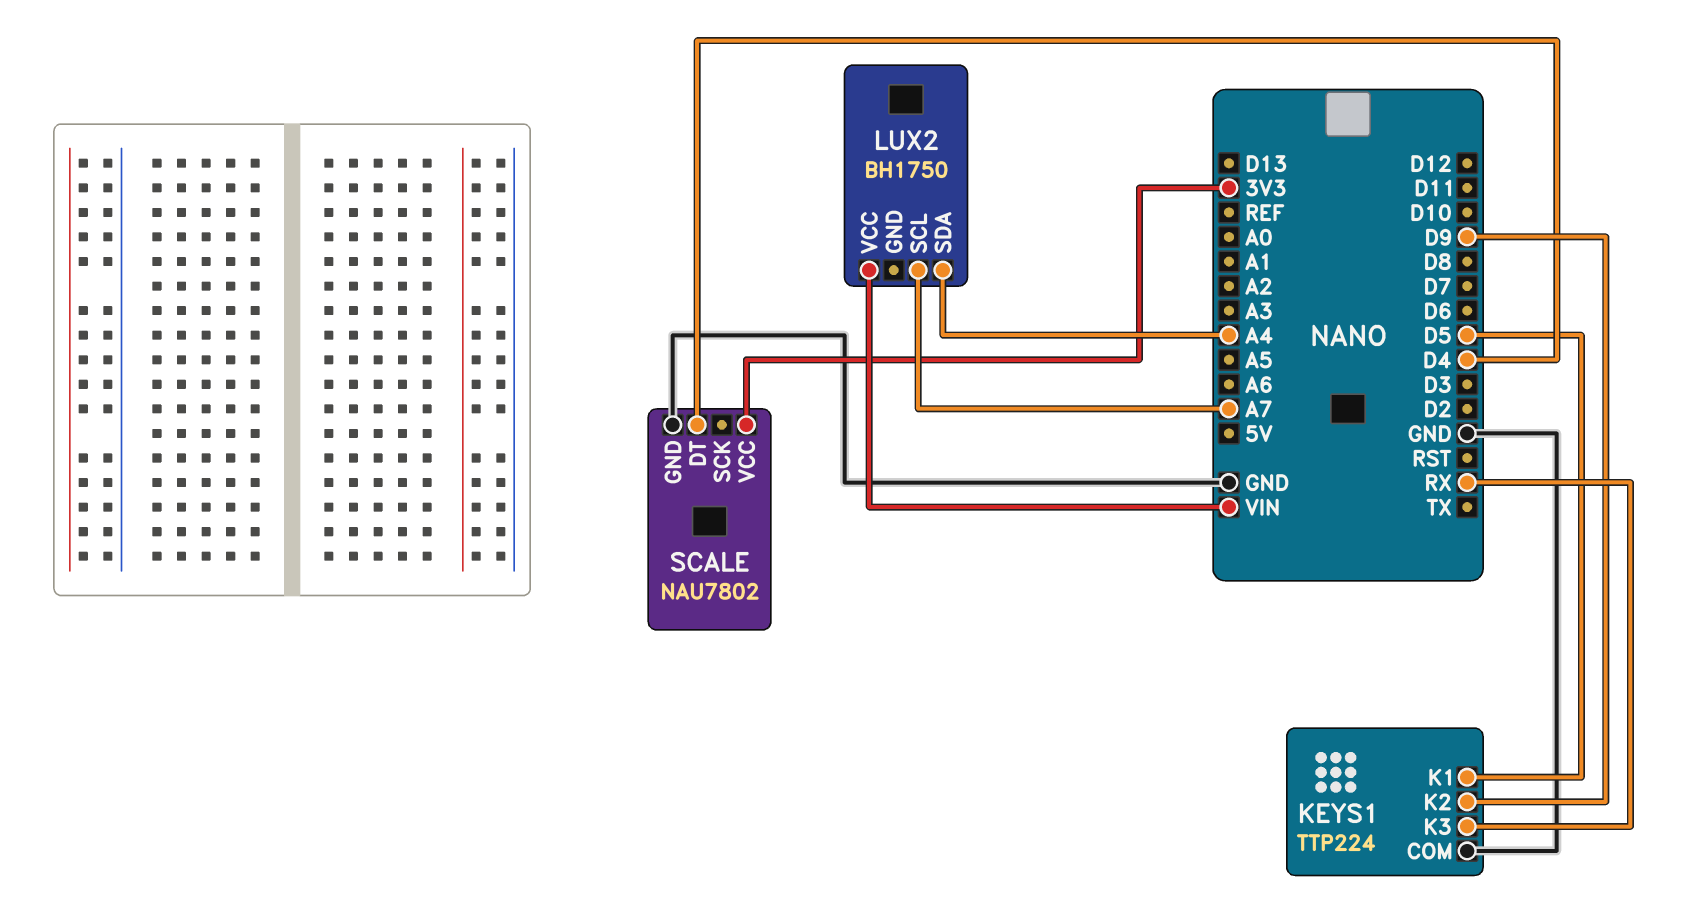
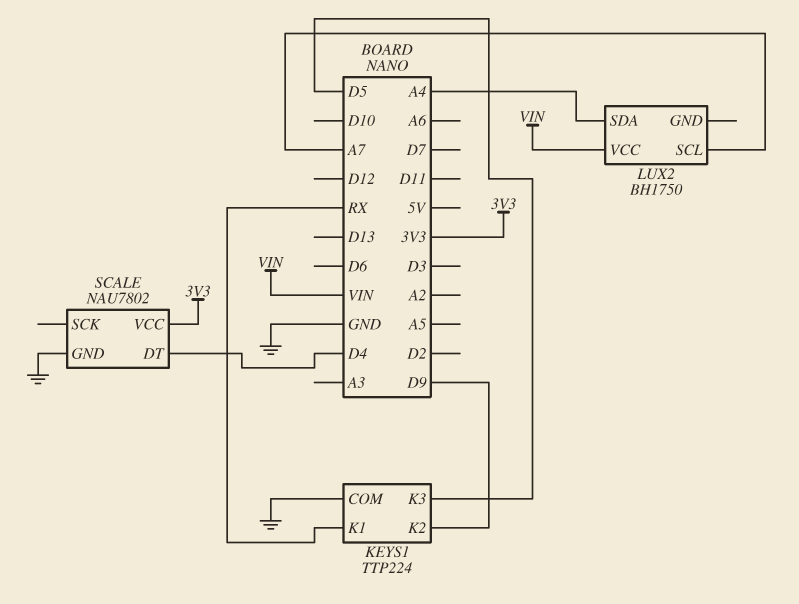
KEYS1 pin K1: D5 -> RX
KEYS1 pin K3: RX -> D5

